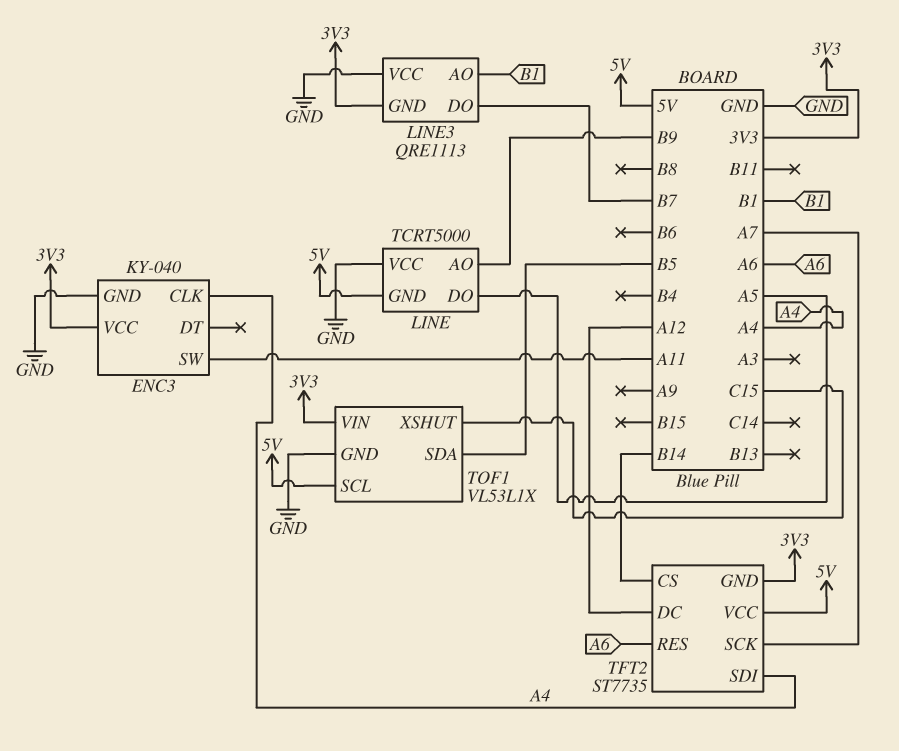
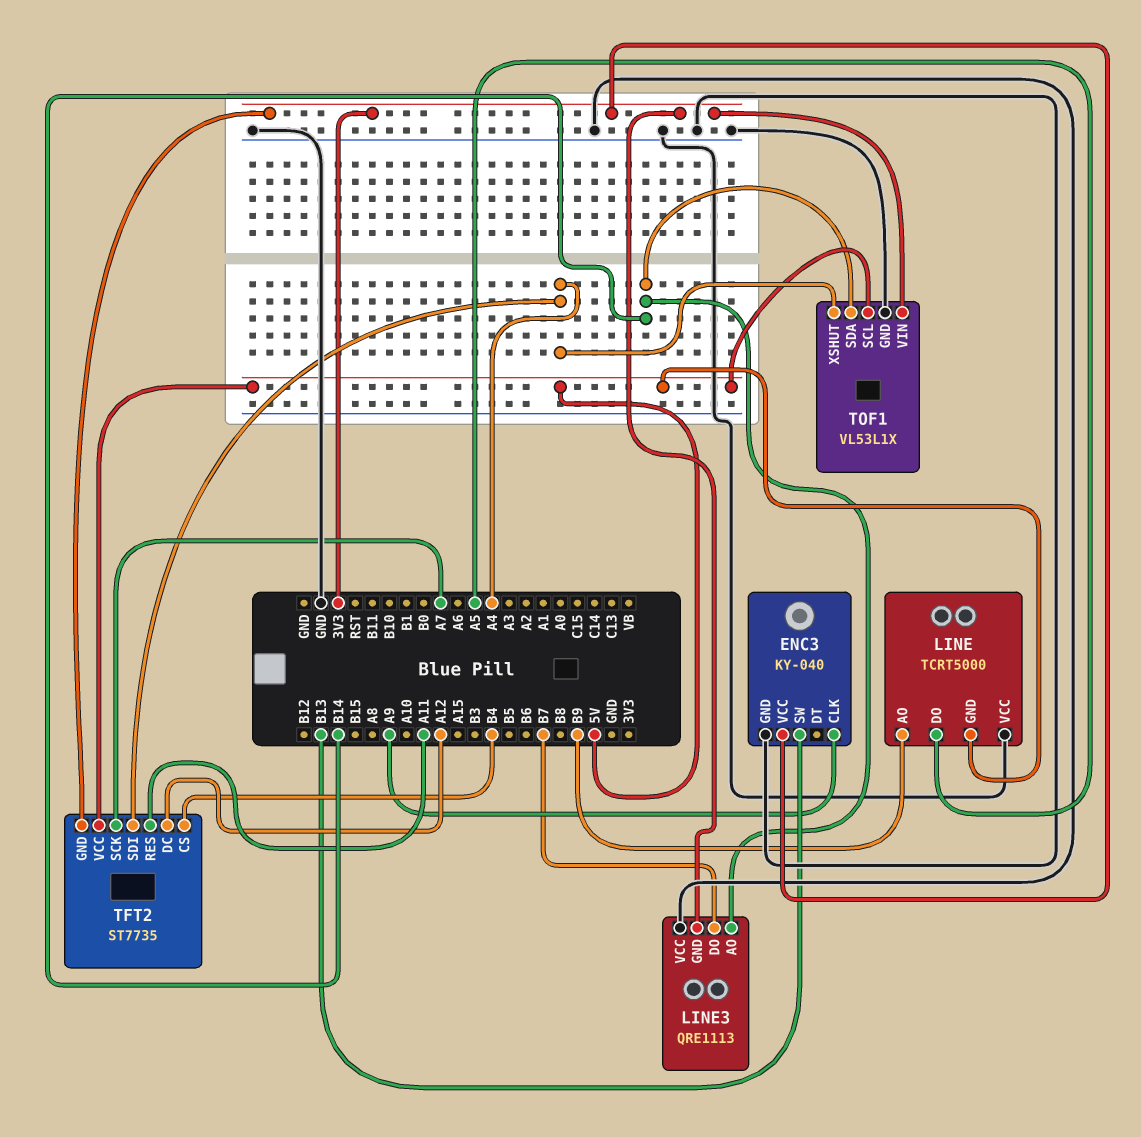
ENC3 pin CLK: A4 -> A9
ENC3 pin SW: A11 -> B13
LINE3 pin AO: B1 -> B14
TFT2 pin CS: B14 -> B4
TFT2 pin RES: A6 -> A11
TOF1 pin SDA: B5 -> B14
TOF1 pin XSHUT: C15 -> A4

